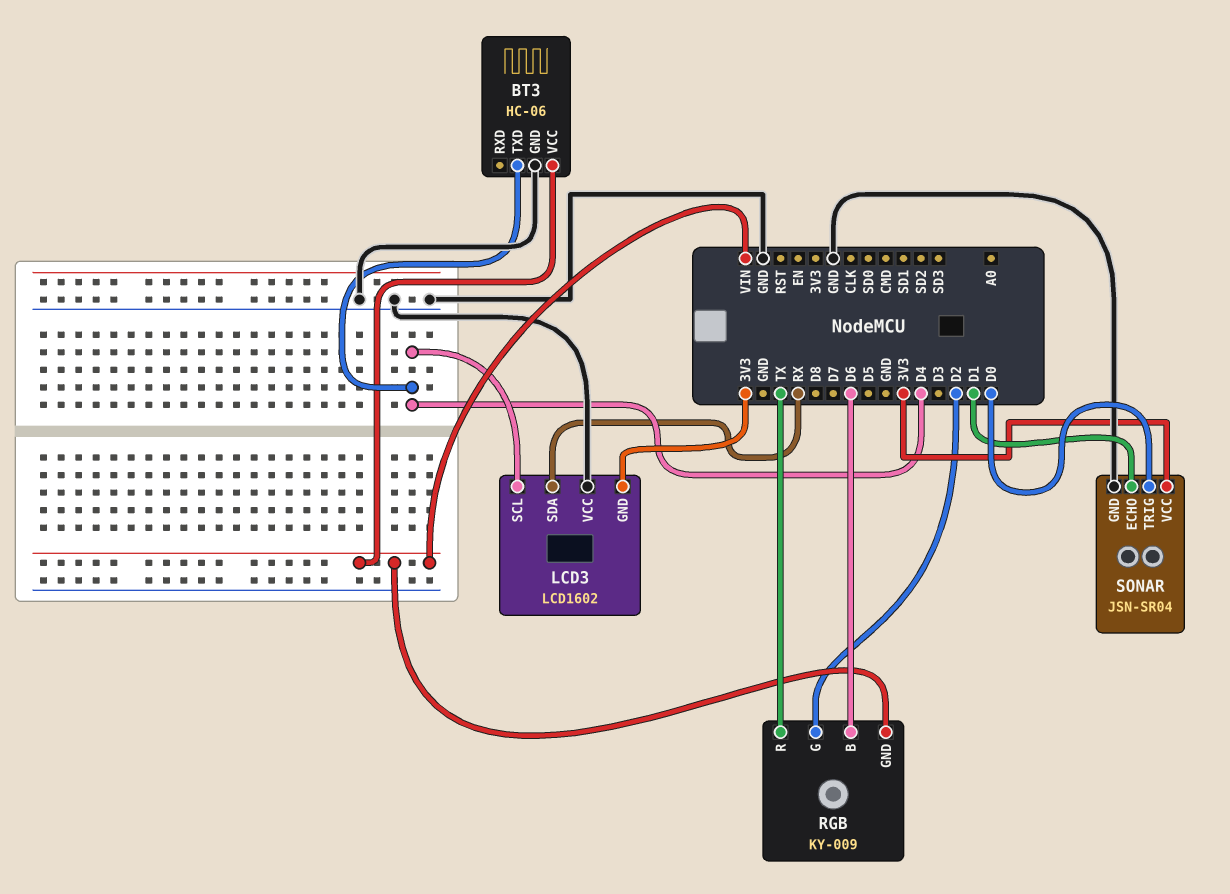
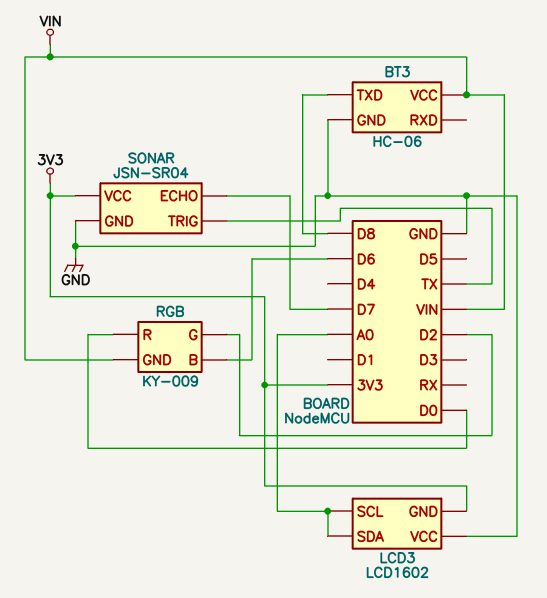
BT3 pin TXD: D4 -> D8
LCD3 pin SCL: D4 -> A0
LCD3 pin SDA: RX -> A0
RGB pin R: TX -> D0
SONAR pin ECHO: D1 -> D7
SONAR pin TRIG: D0 -> TX

